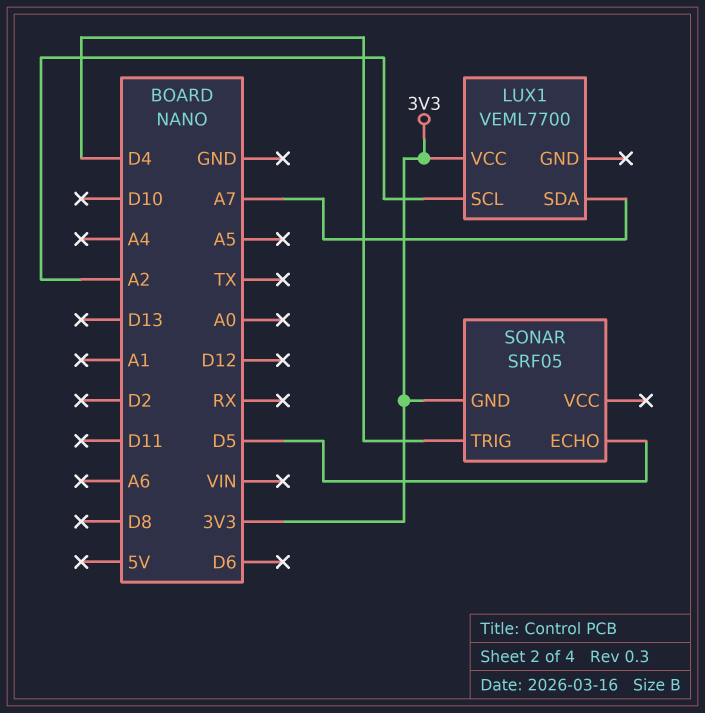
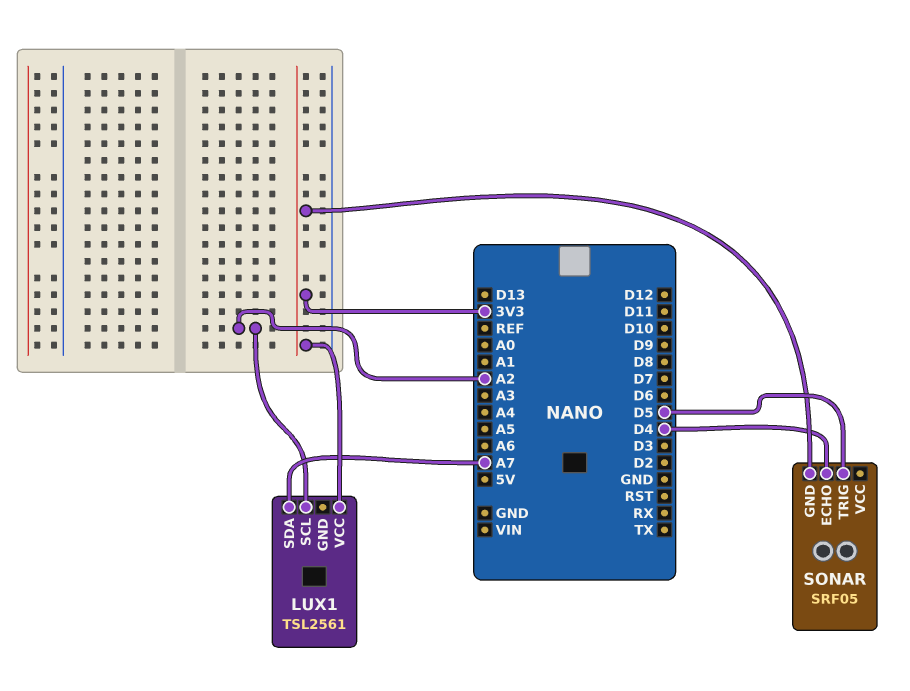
LUX1: VEML7700 -> TSL2561
SONAR pin ECHO: D5 -> D4
SONAR pin TRIG: D4 -> D5

